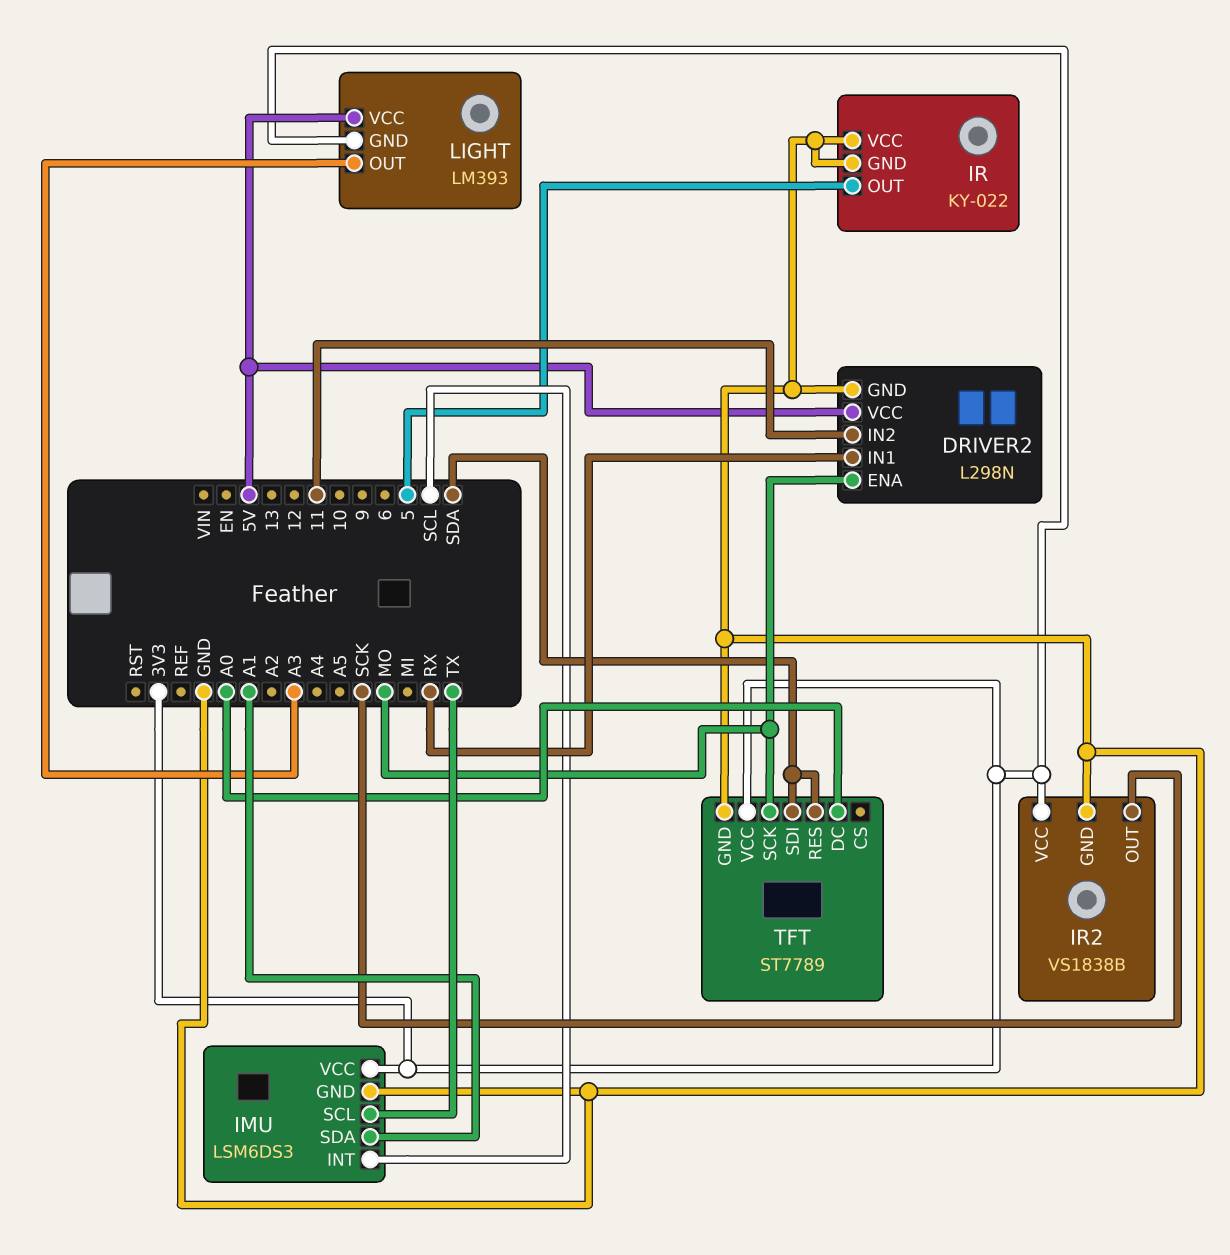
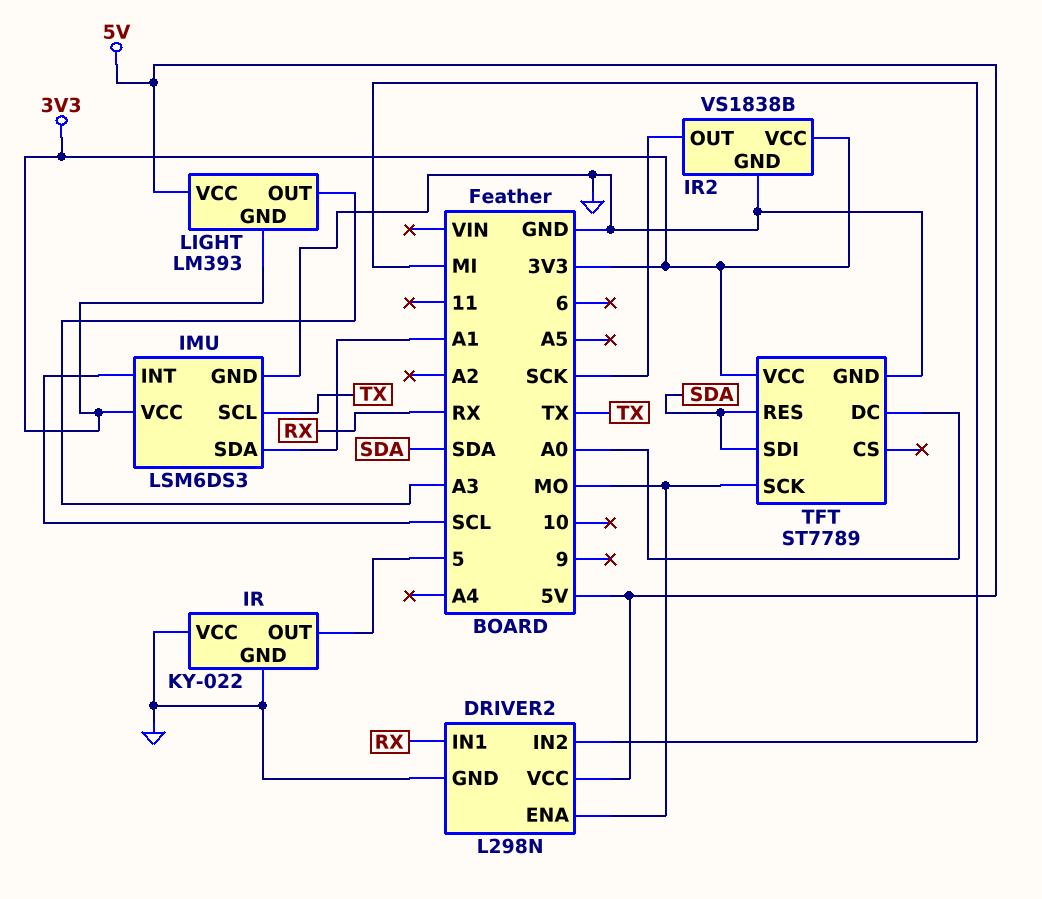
DRIVER2 pin IN2: 11 -> MI

